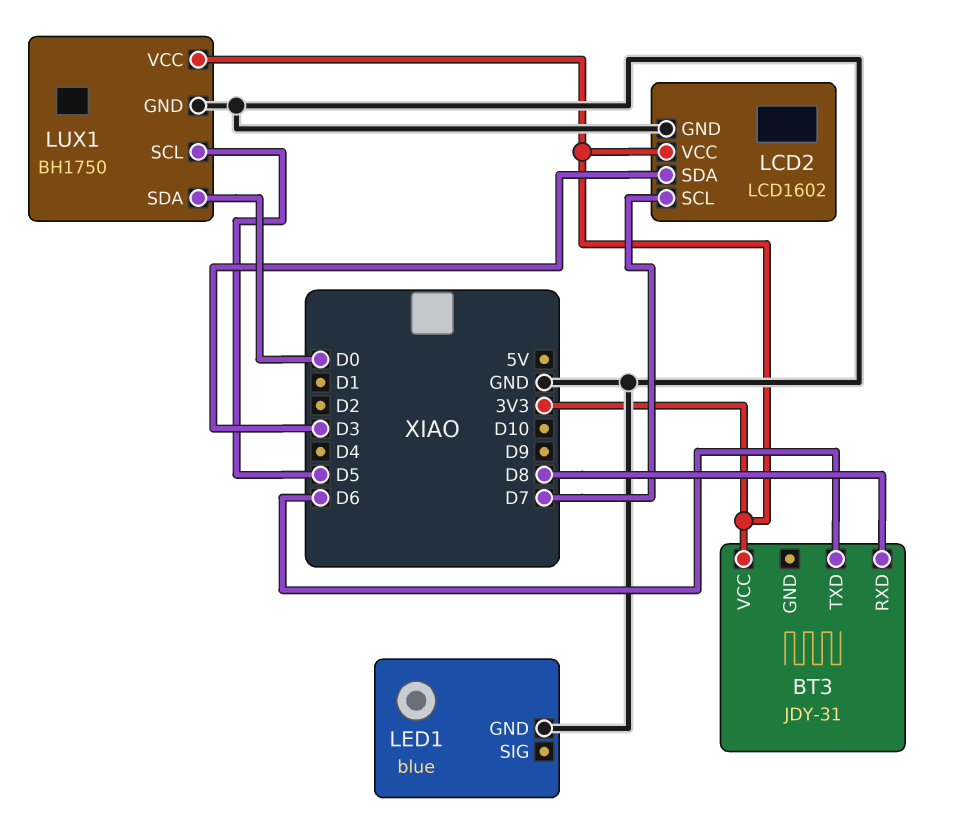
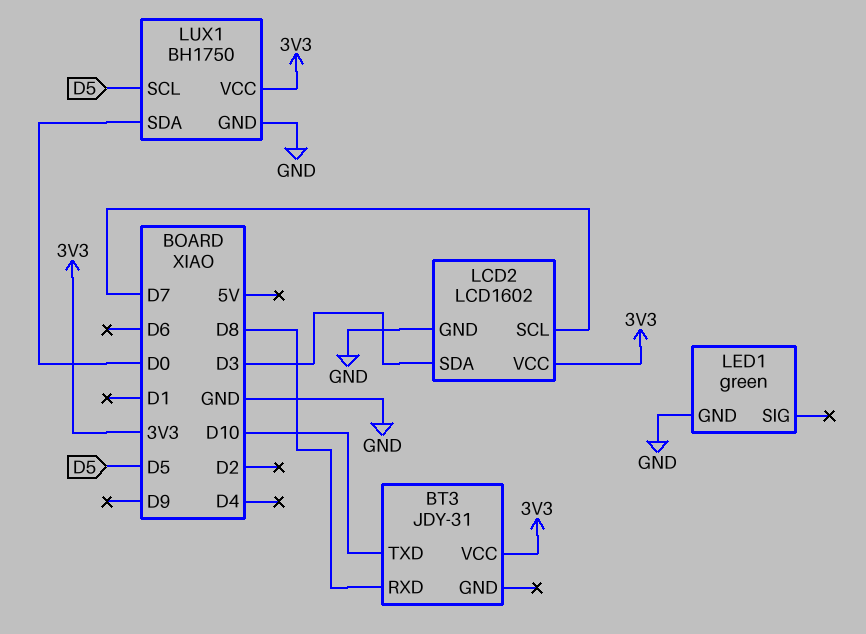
BT3 pin TXD: D6 -> D10
LED1: blue -> green

